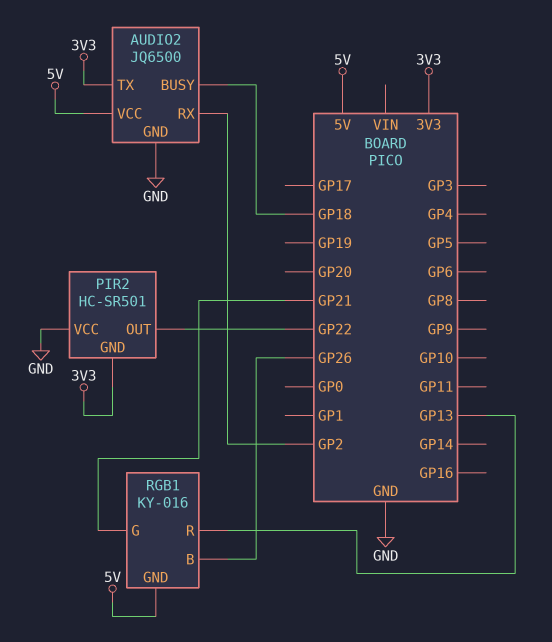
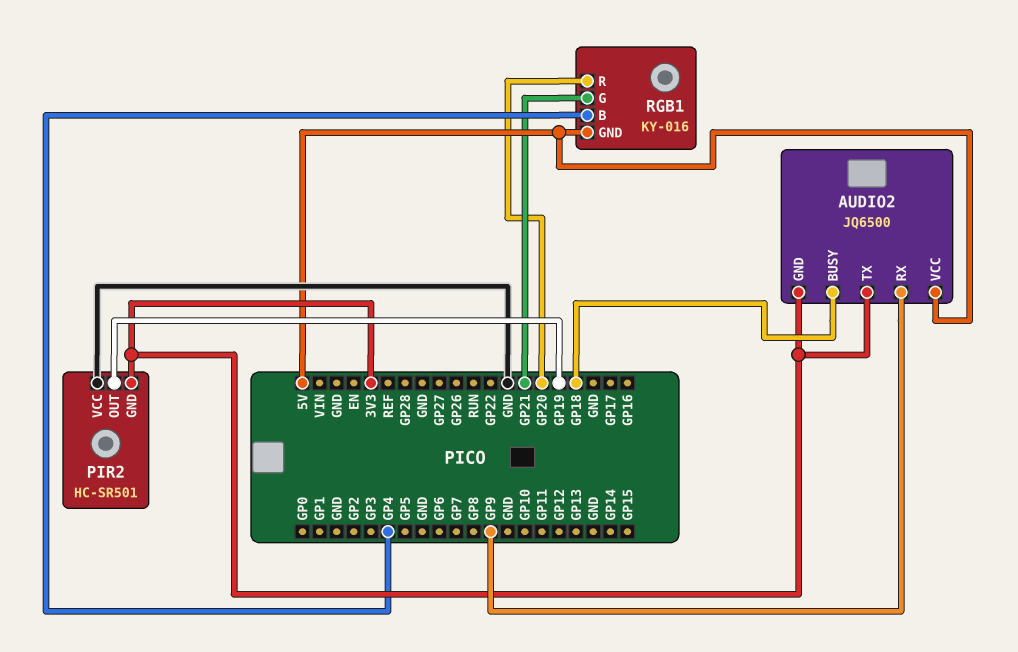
AUDIO2 pin GND: GND -> 3V3
AUDIO2 pin RX: GP2 -> GP9
PIR2 pin OUT: GP22 -> GP19
RGB1 pin B: GP26 -> GP4
RGB1 pin R: GP13 -> GP20

